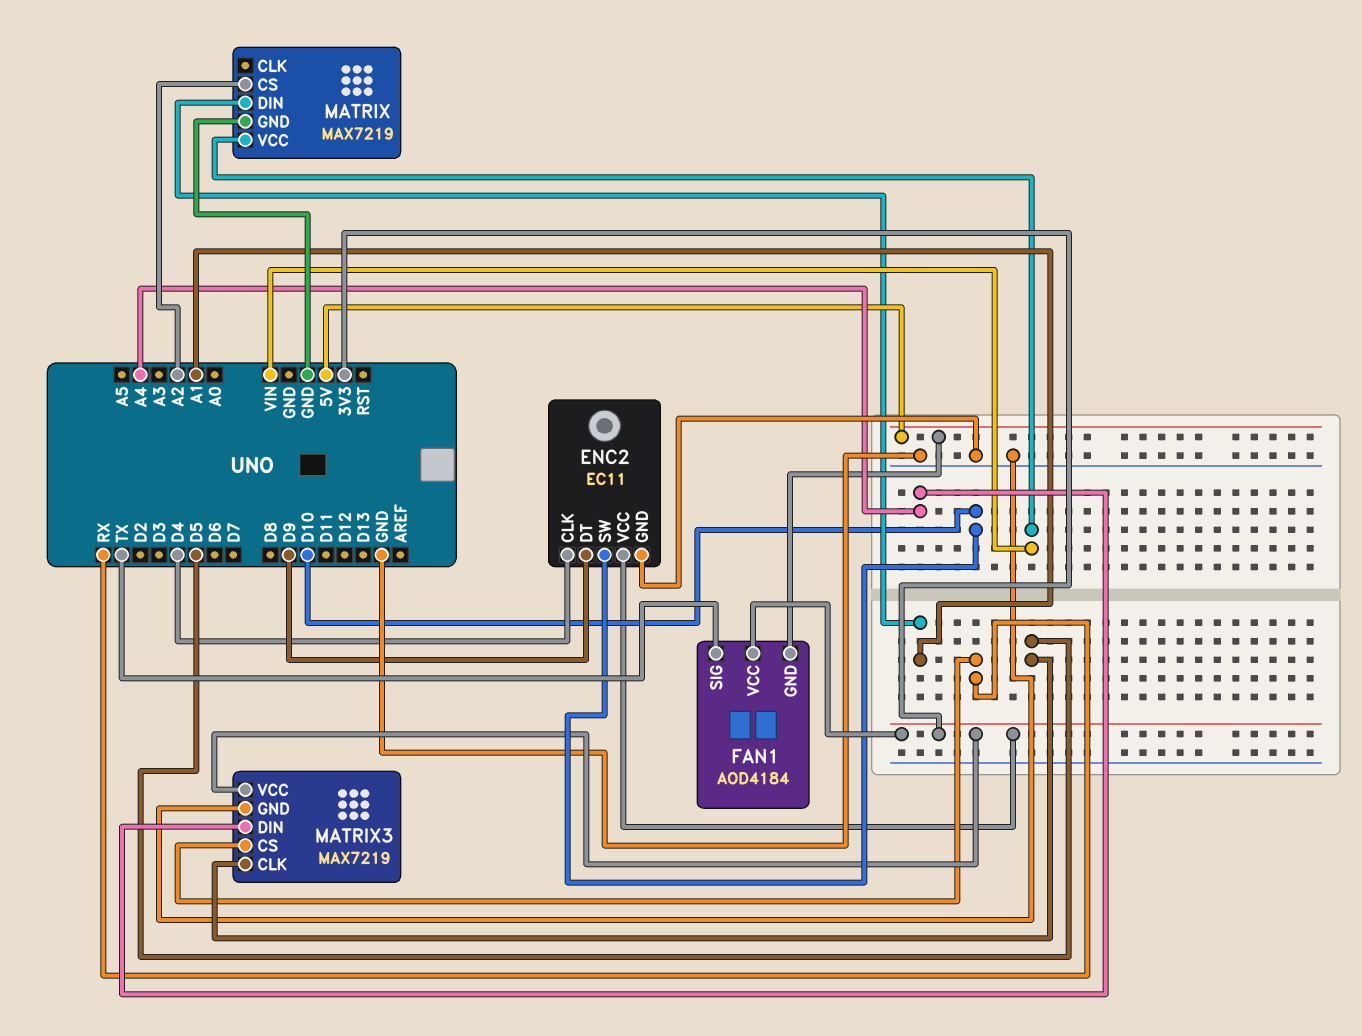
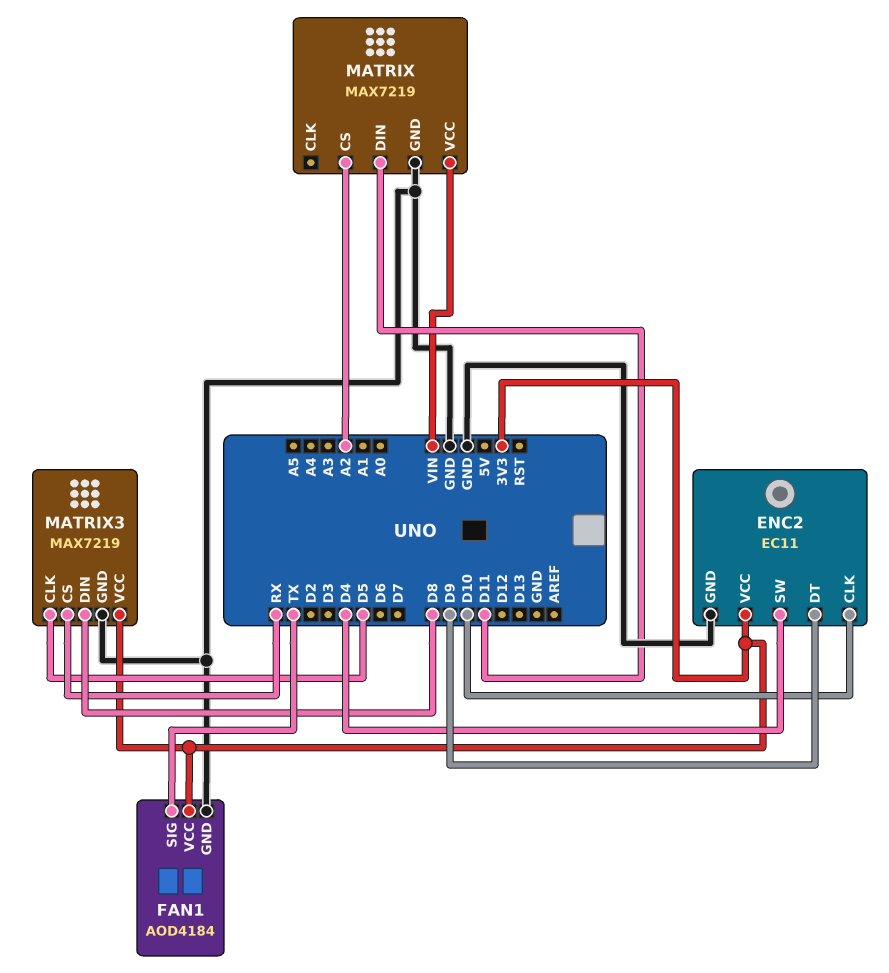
ENC2 pin CLK: D4 -> D10
ENC2 pin SW: D10 -> D4
FAN1 pin GND: 5V -> GND
MATRIX pin DIN: A1 -> D11
MATRIX3 pin DIN: A4 -> D8

